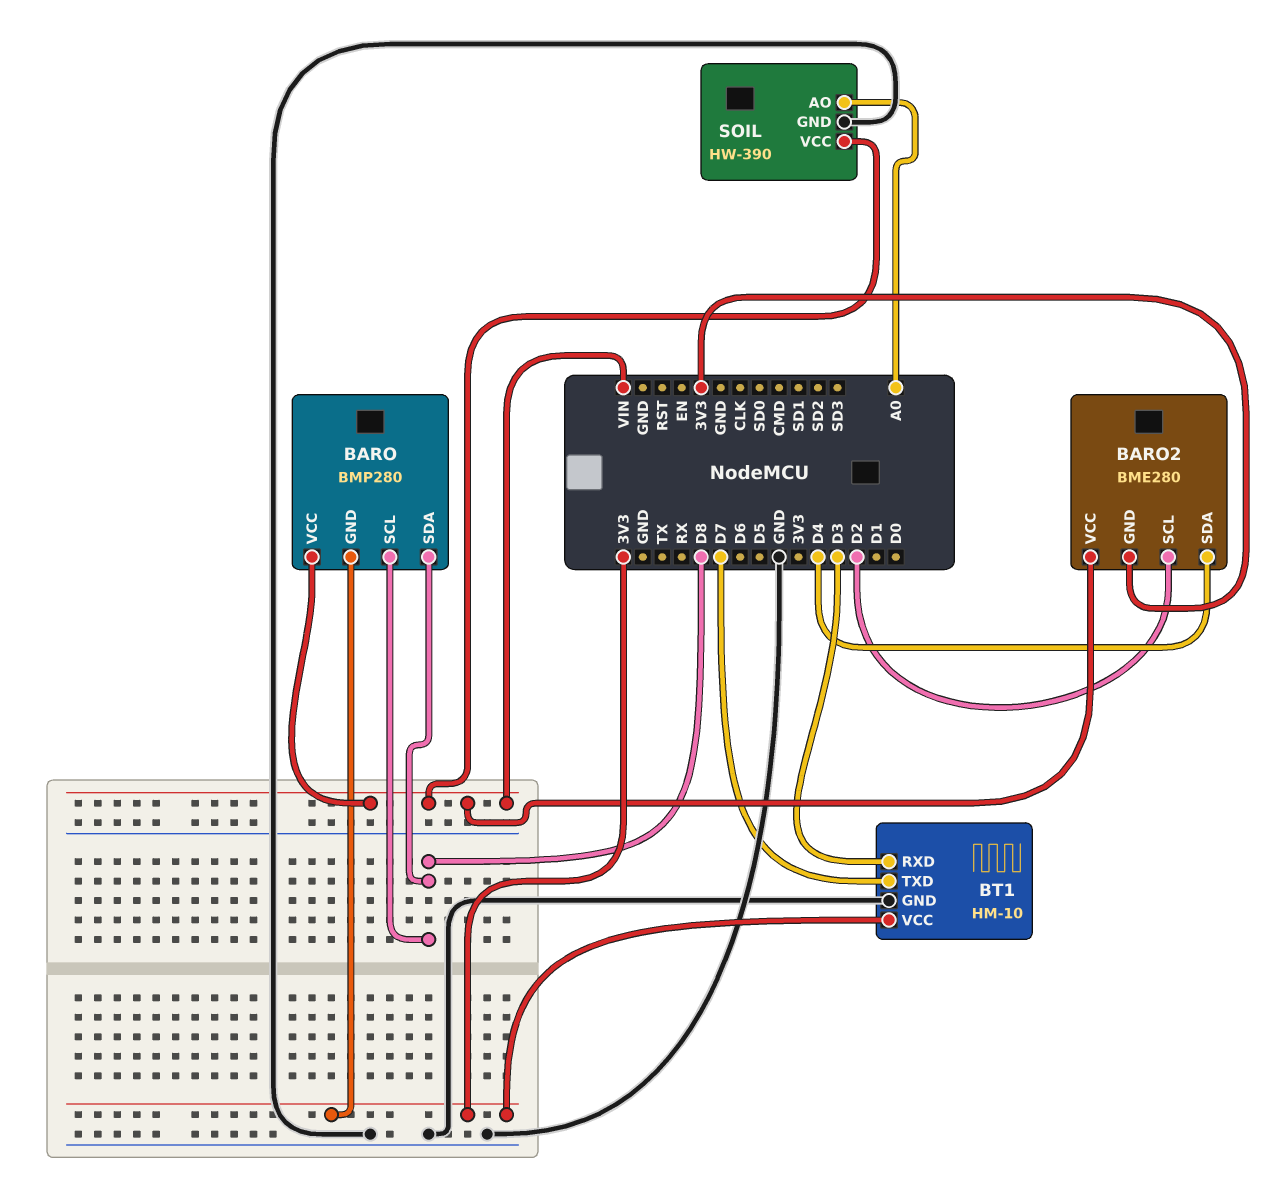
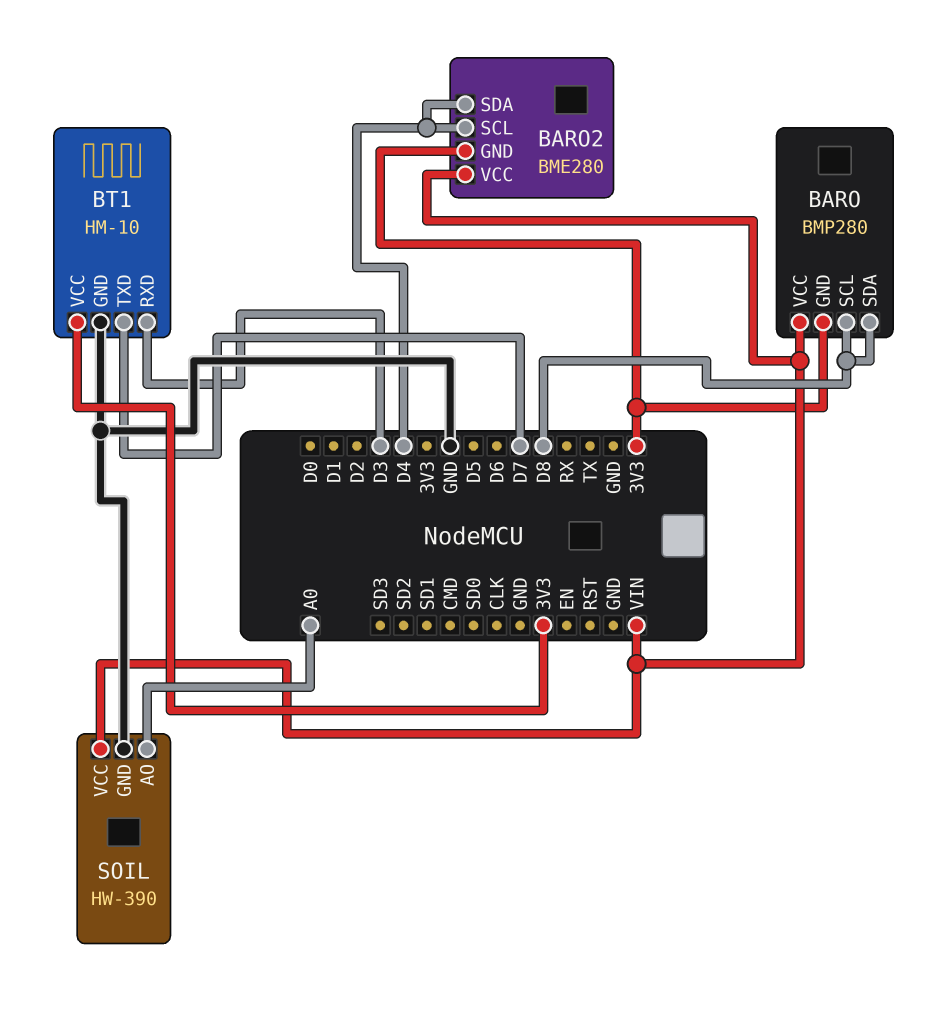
BARO2 pin SCL: D2 -> D4

